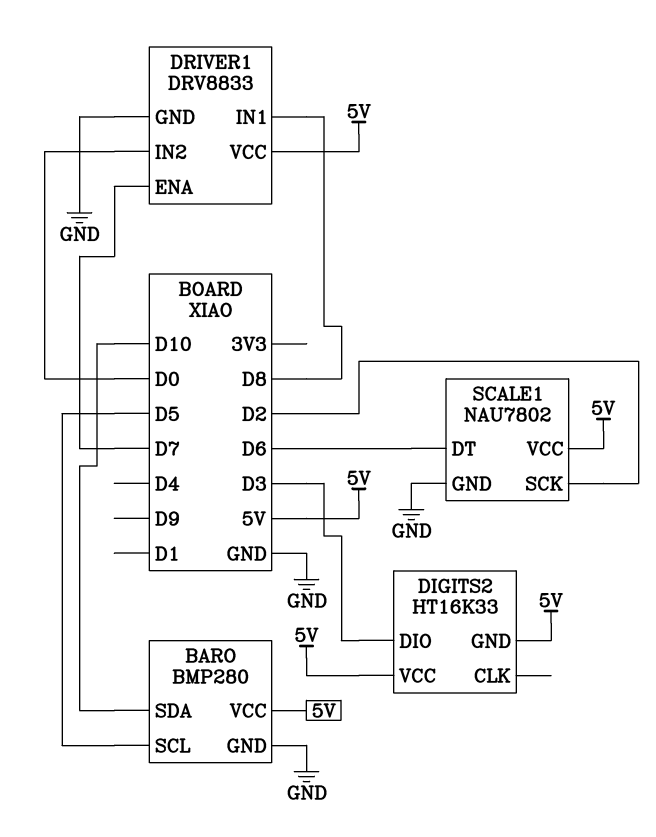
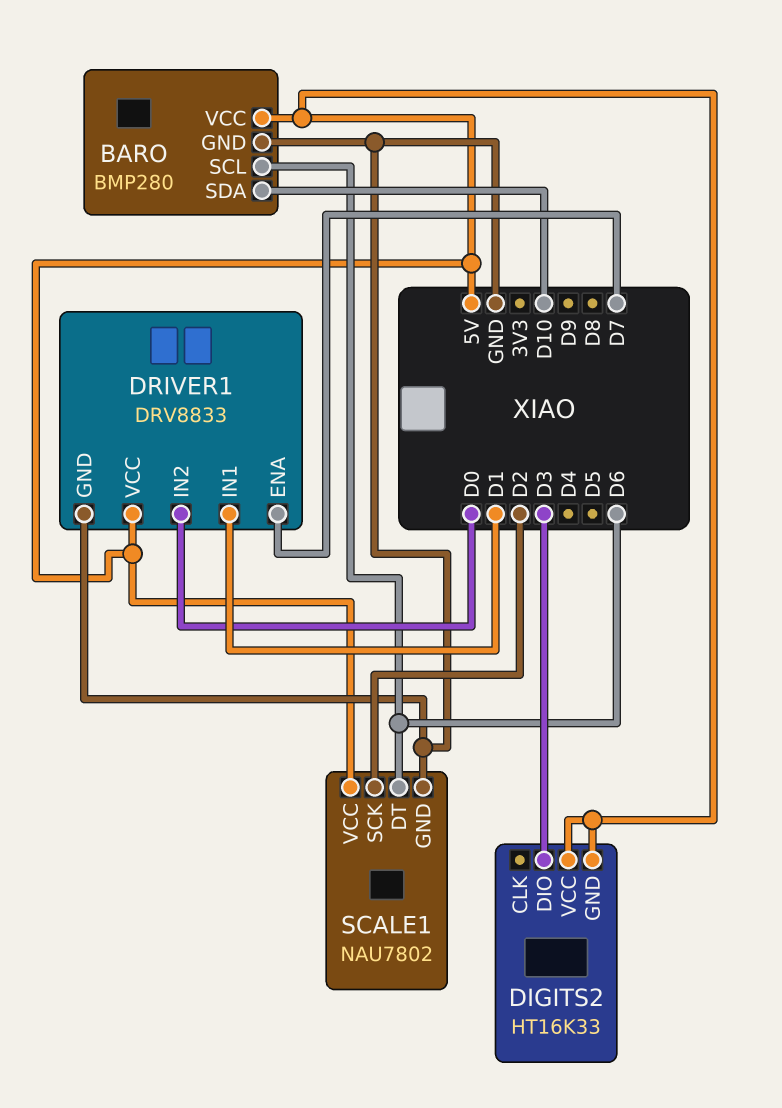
BARO pin SCL: D5 -> D6
DRIVER1 pin IN1: D8 -> D1

